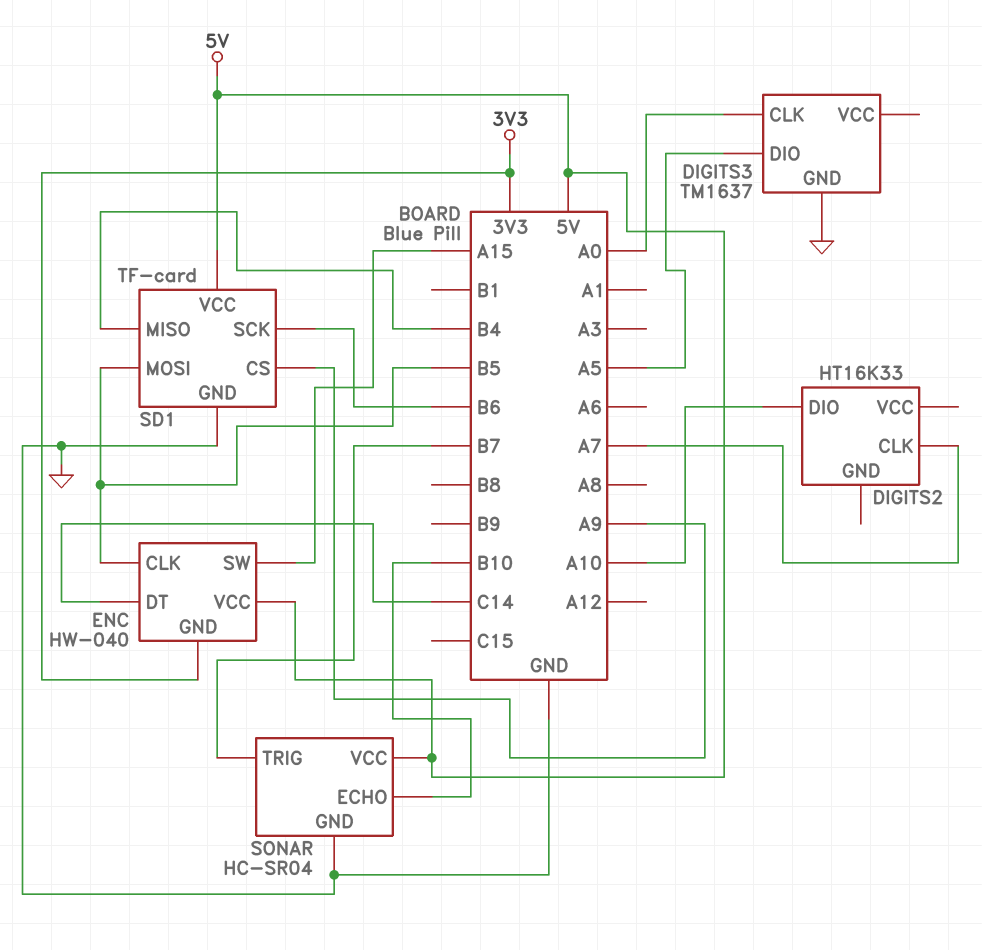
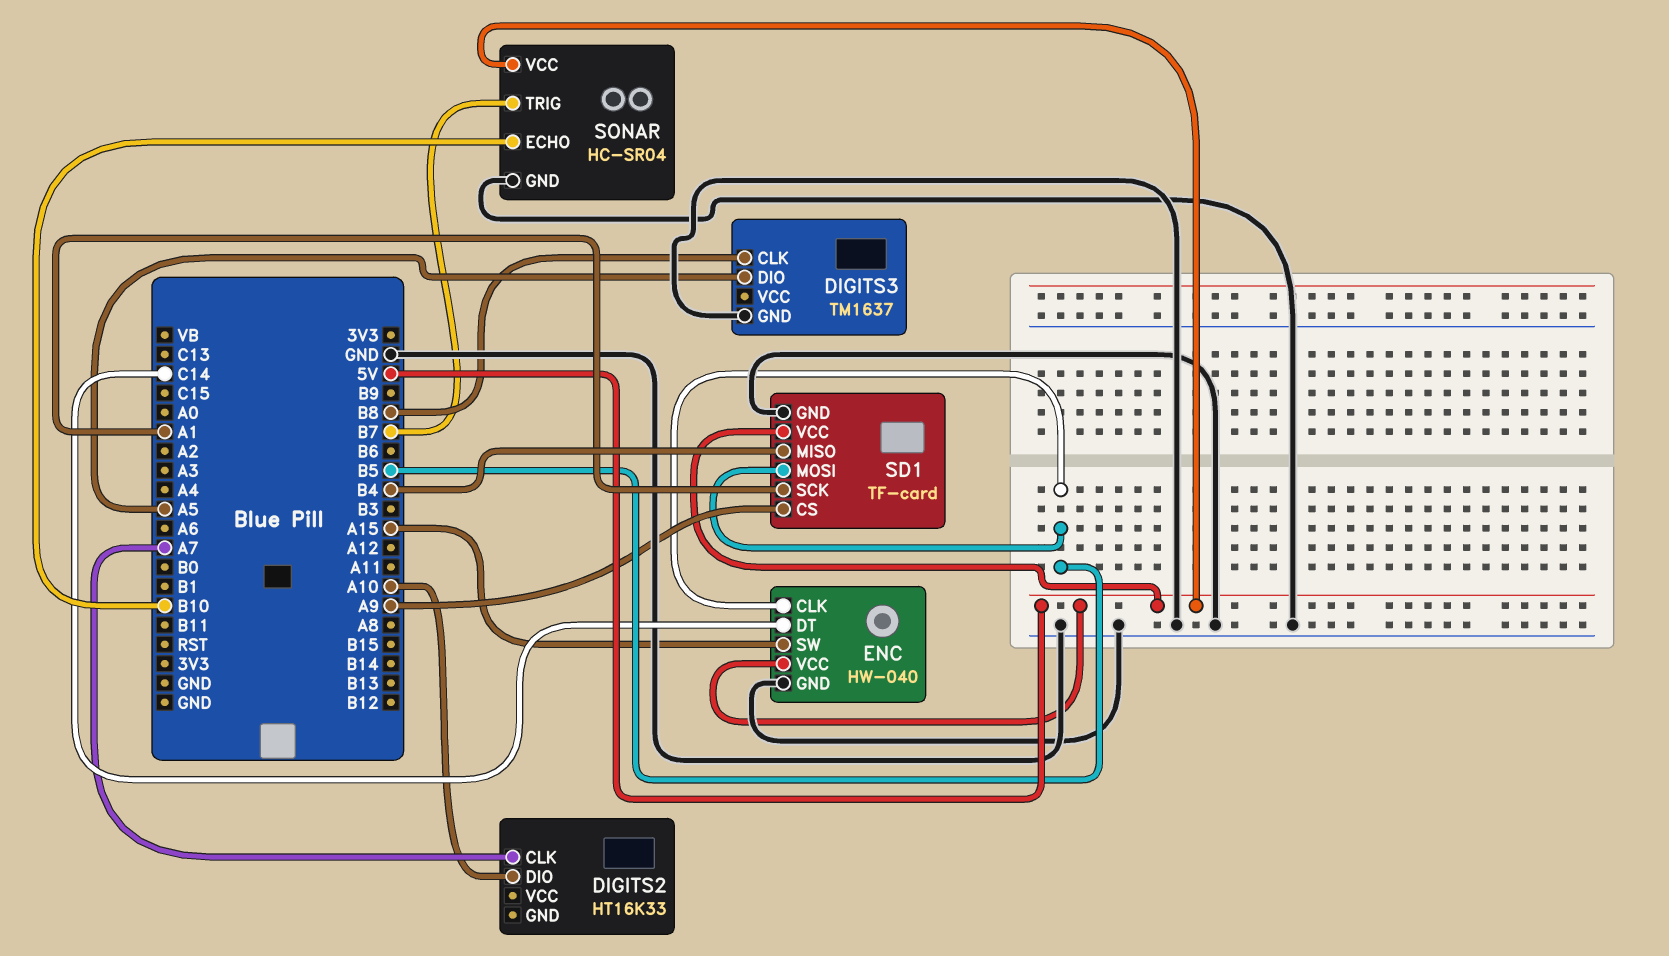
DIGITS3 pin CLK: A0 -> B8
ENC pin GND: 3V3 -> GND
SD1 pin SCK: B6 -> A1

